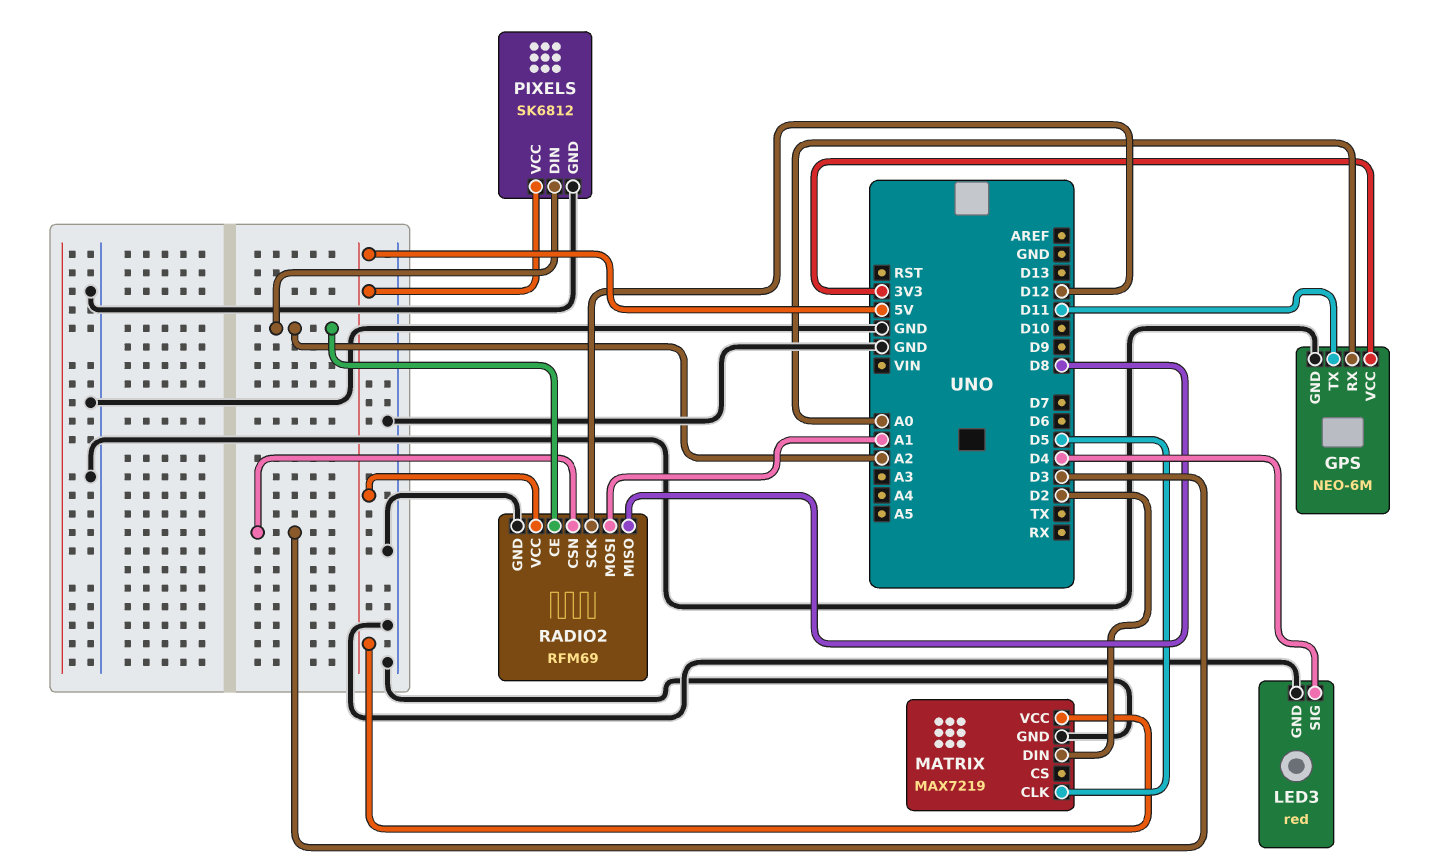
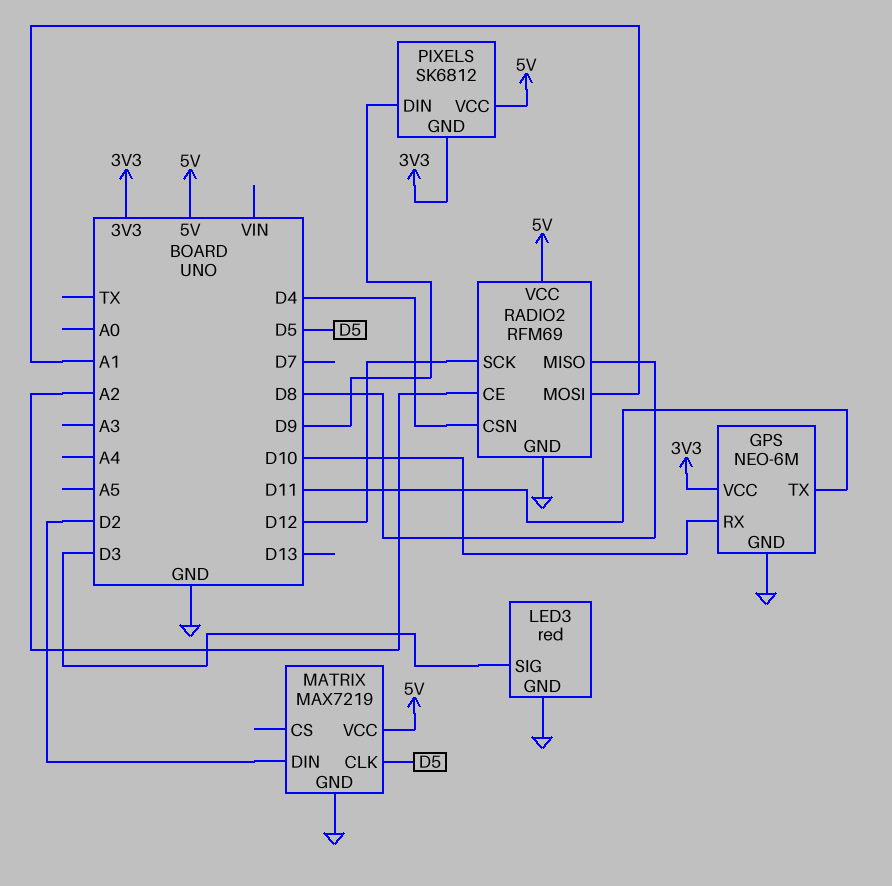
GPS pin RX: A0 -> D10
LED3 pin SIG: D4 -> D3
PIXELS pin DIN: A2 -> D9
PIXELS pin GND: GND -> 3V3
RADIO2 pin CSN: D3 -> D4

